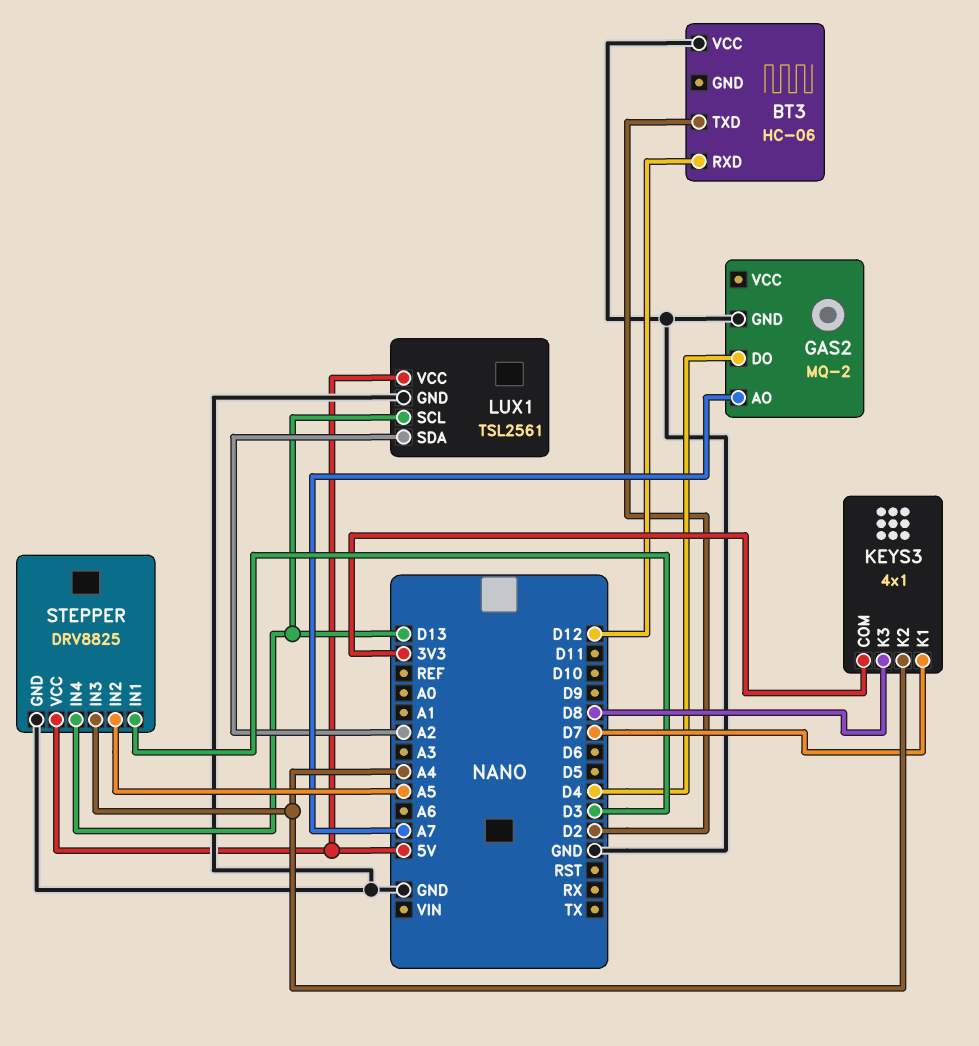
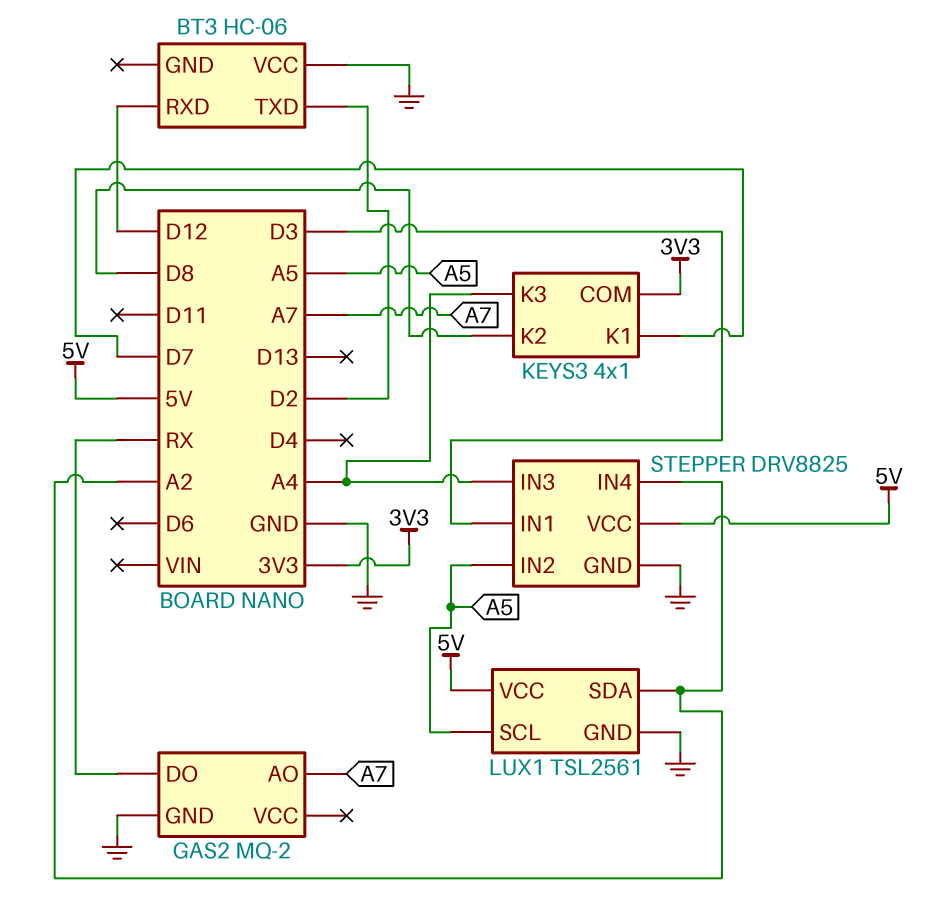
GAS2 pin DO: D4 -> RX
KEYS3 pin K2: A4 -> D8
KEYS3 pin K3: D8 -> A4
LUX1 pin SCL: D13 -> A5
STEPPER pin IN4: D13 -> A2

